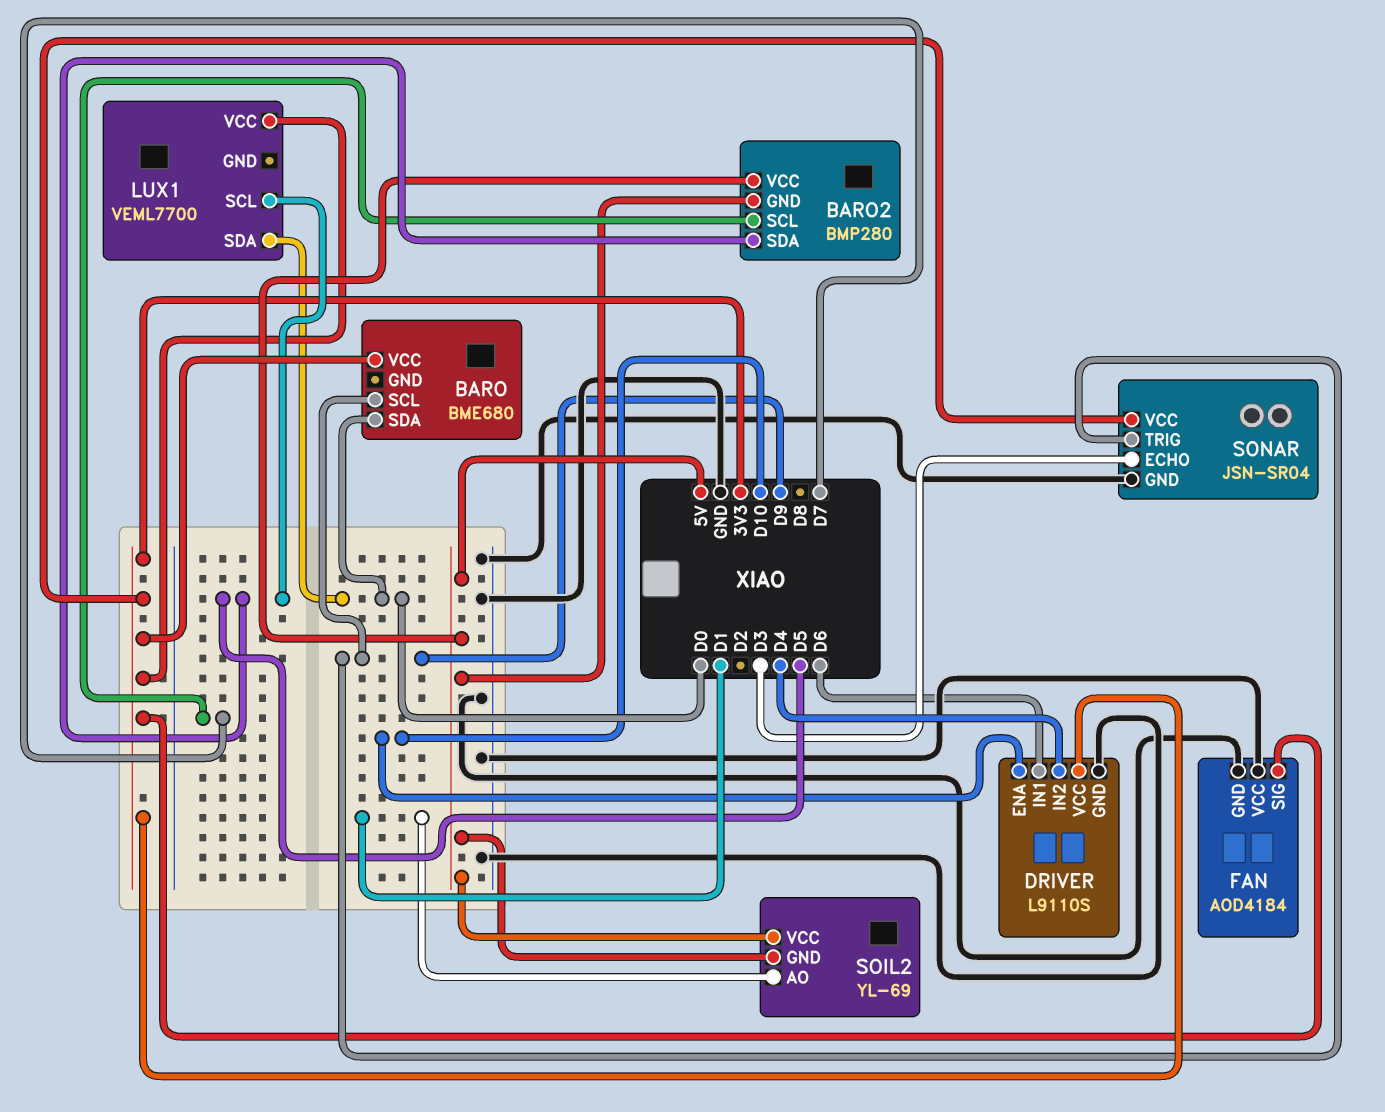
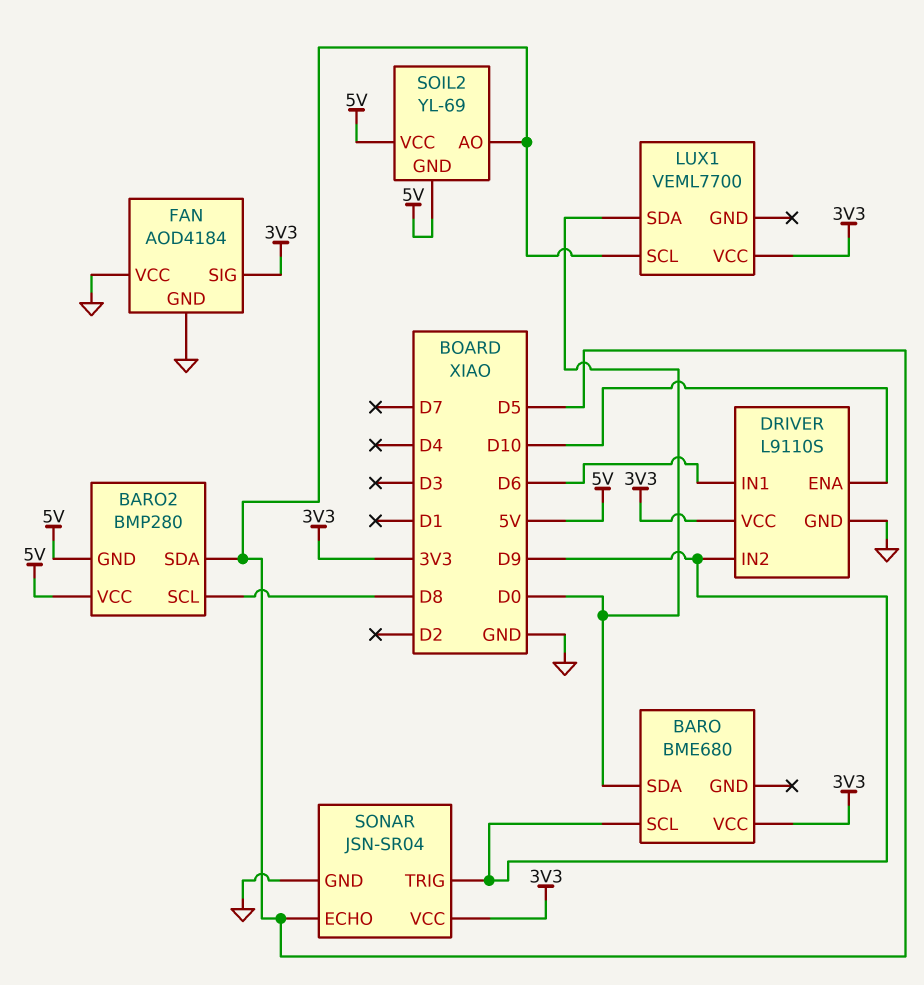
BARO2 pin SCL: D7 -> D8
DRIVER pin IN2: D4 -> D9
SOIL2 pin AO: D1 -> D5
SONAR pin ECHO: D3 -> D5

